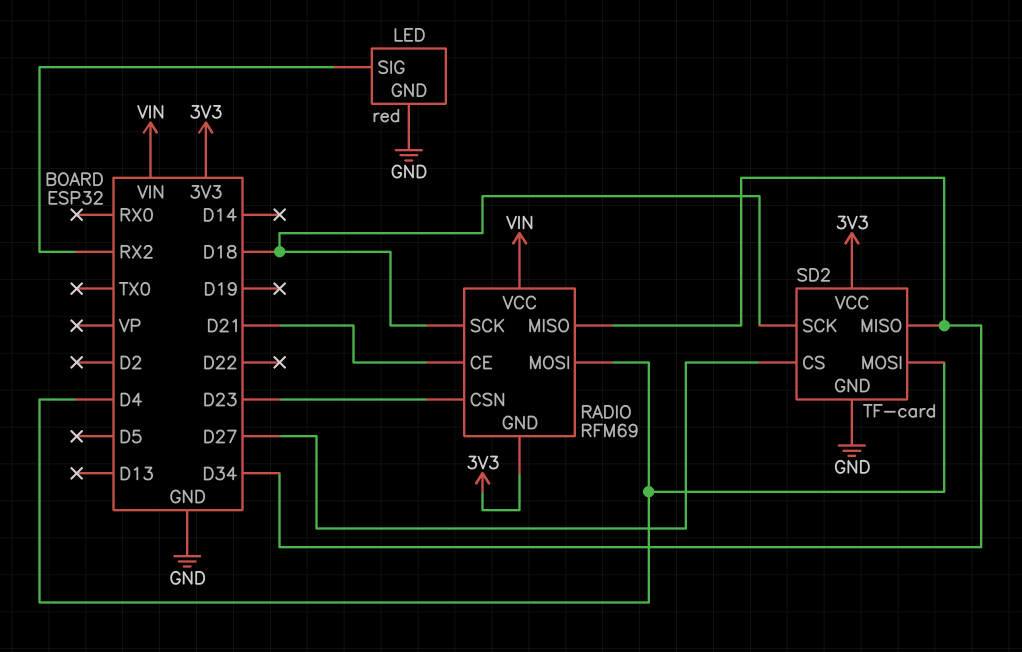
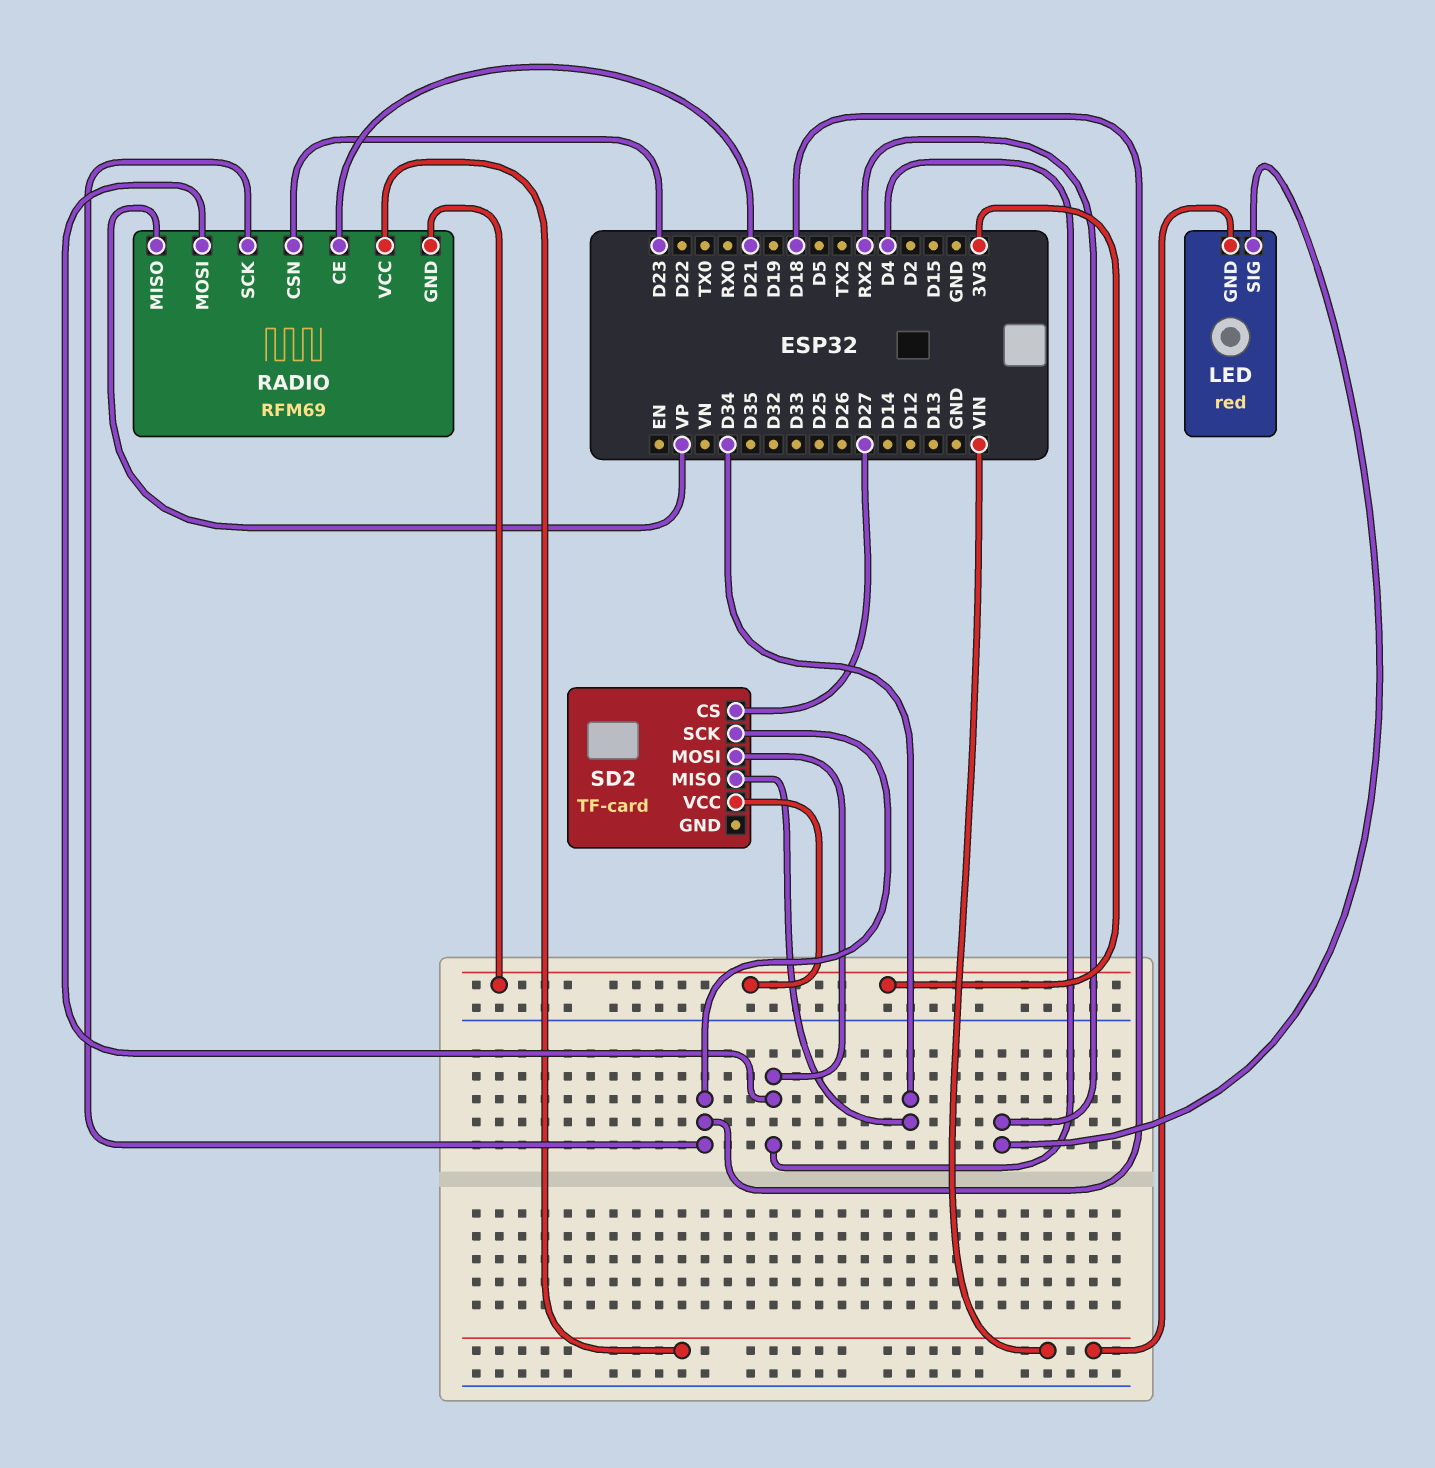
LED pin GND: GND -> VIN
RADIO pin MISO: D34 -> VP
SD2 pin GND: GND -> none

